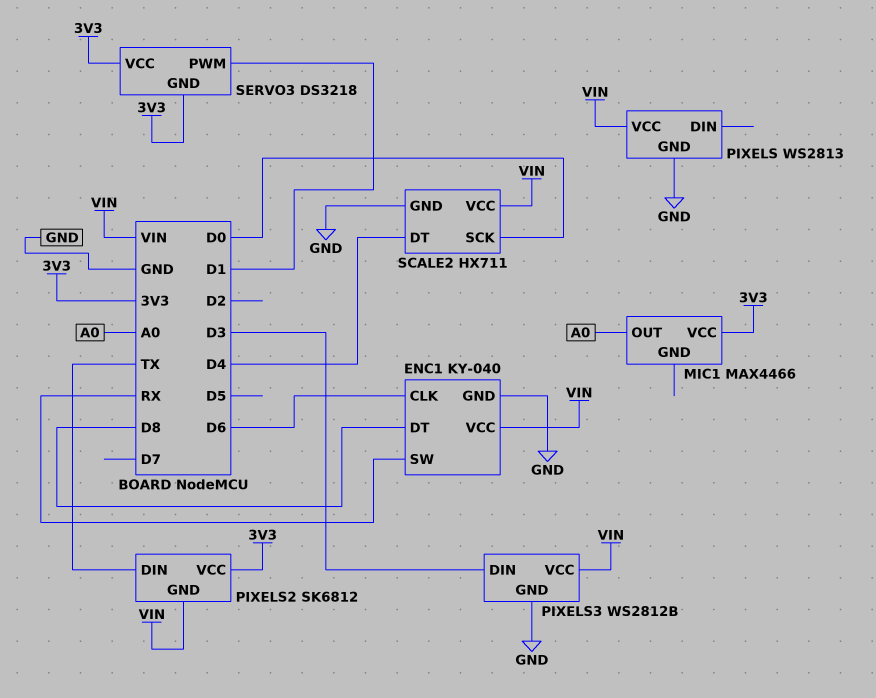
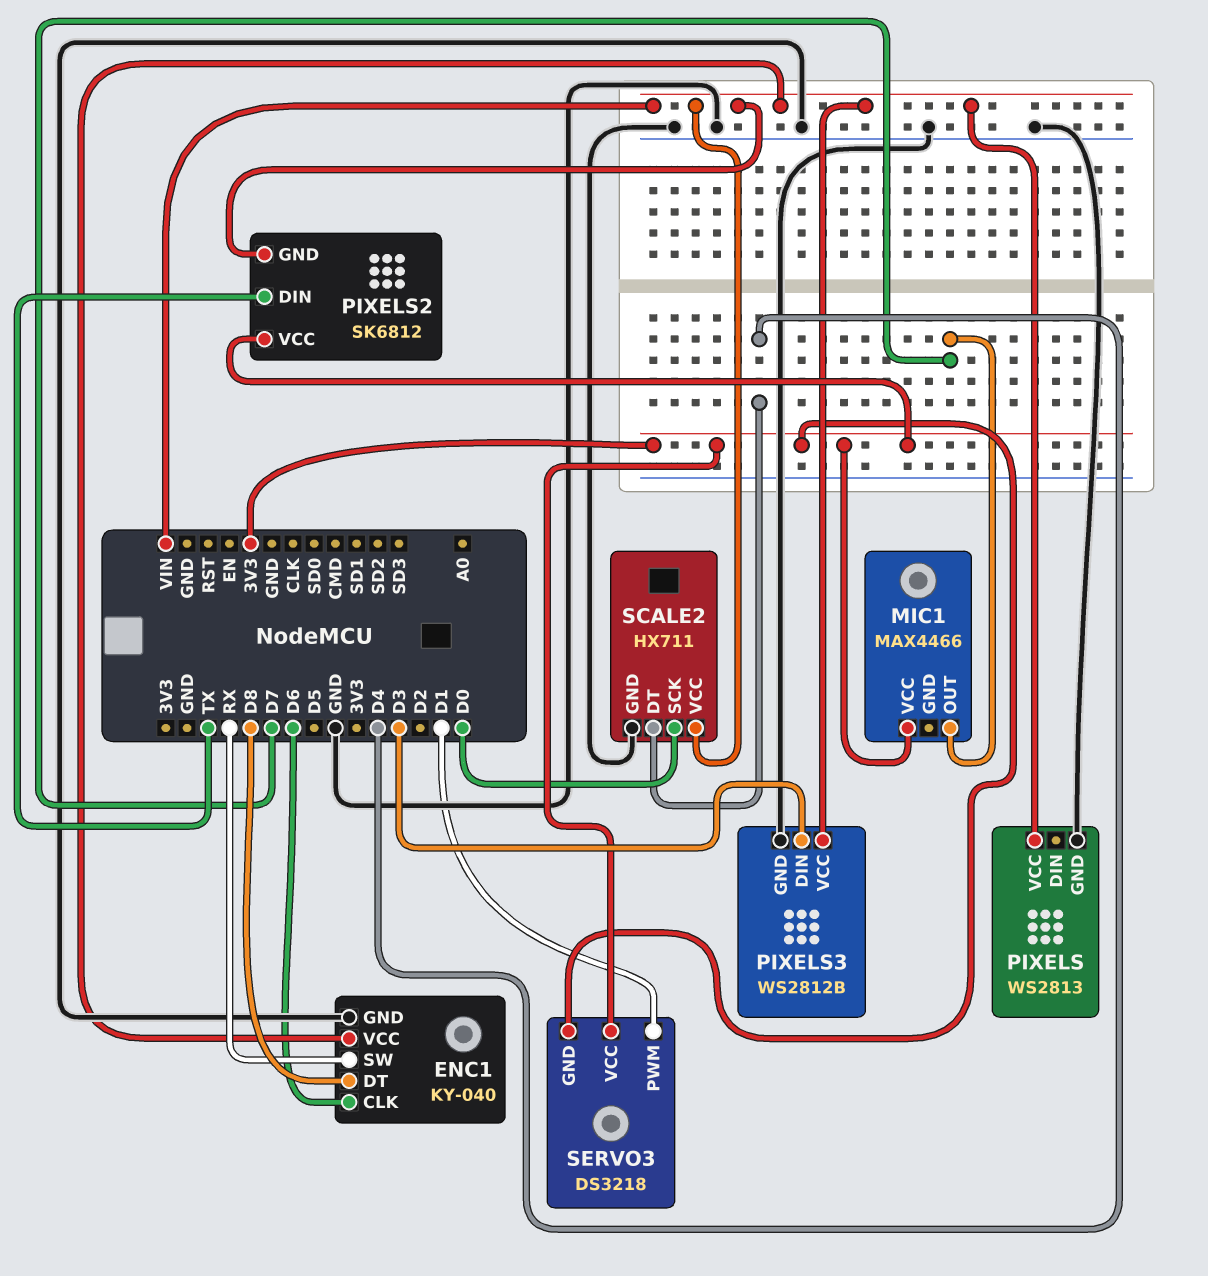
MIC1 pin OUT: A0 -> D7

